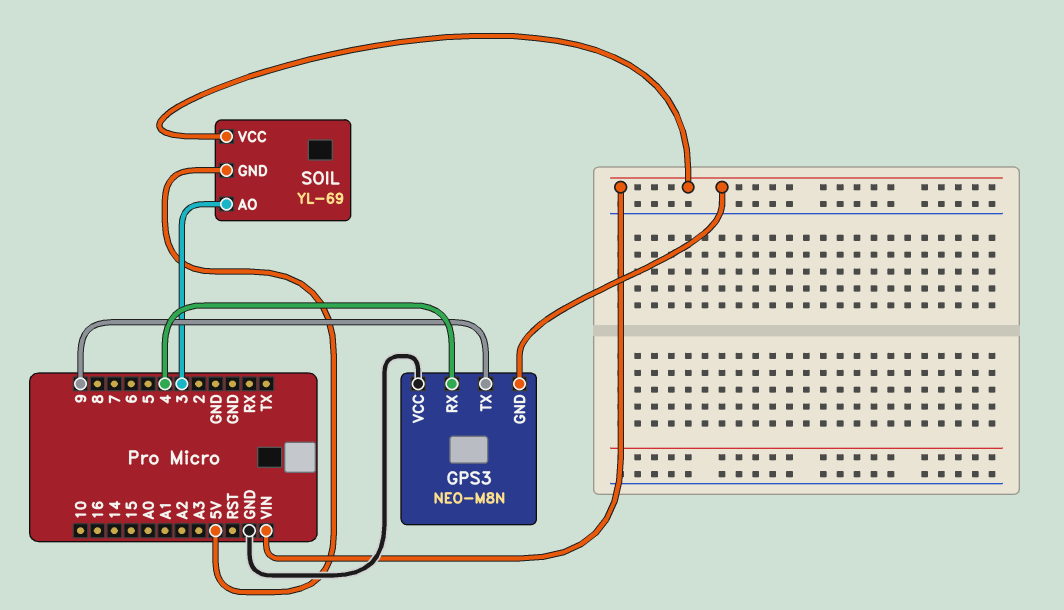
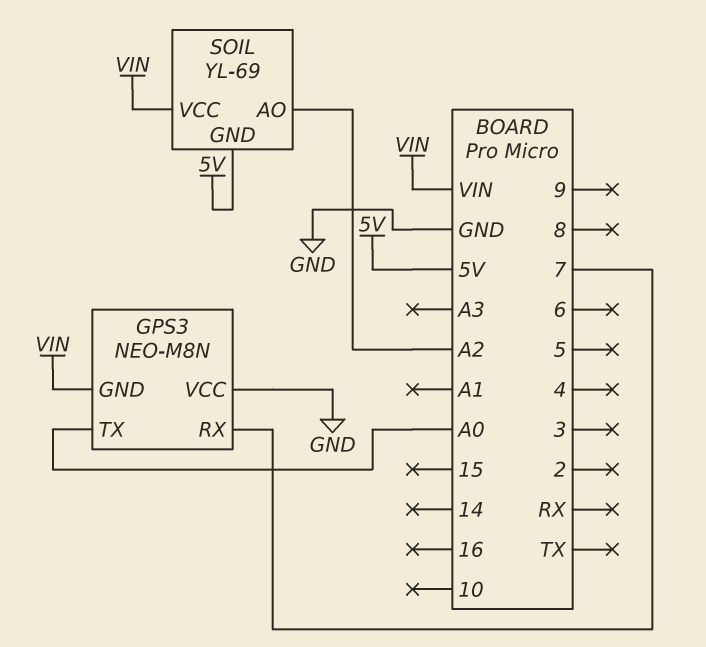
GPS3 pin RX: 4 -> 7
GPS3 pin TX: 9 -> A0
SOIL pin AO: 3 -> A2

